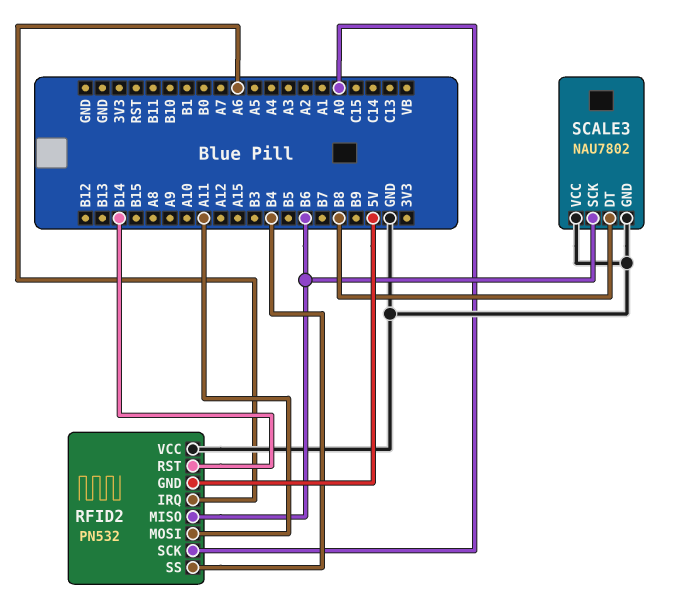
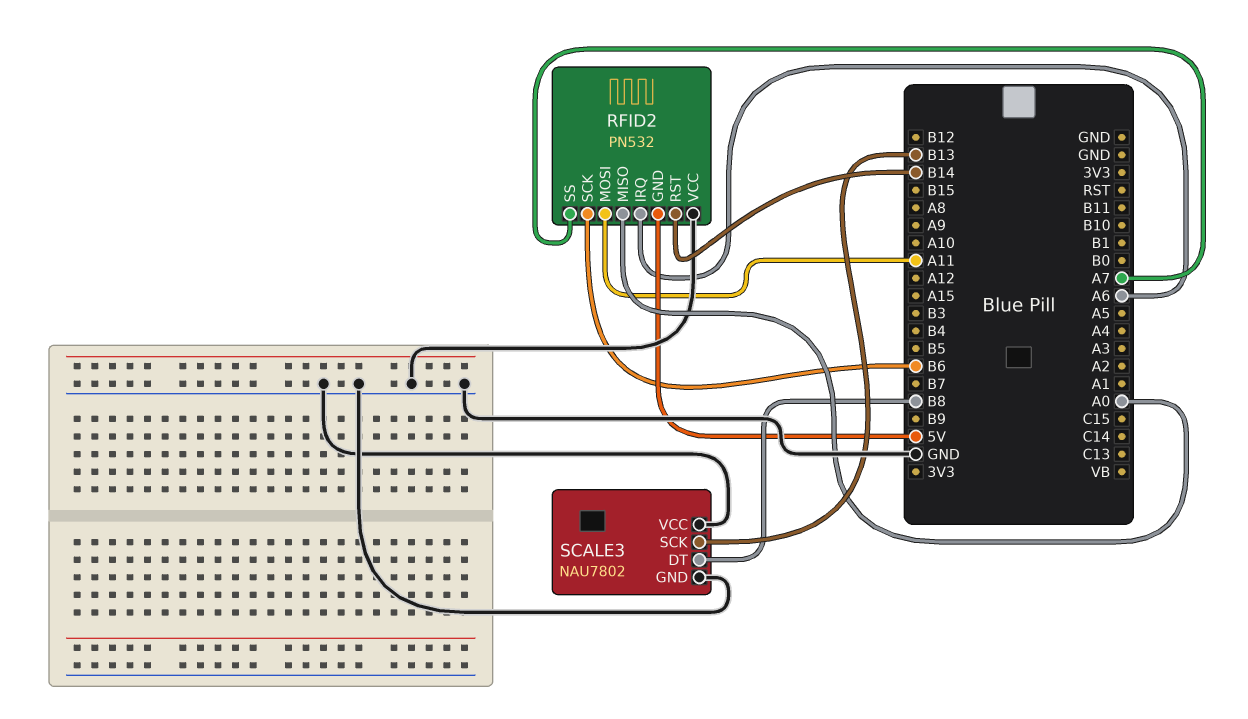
RFID2 pin MISO: B6 -> A0
RFID2 pin SCK: A0 -> B6
RFID2 pin SS: B4 -> A7
SCALE3 pin SCK: B6 -> B13

